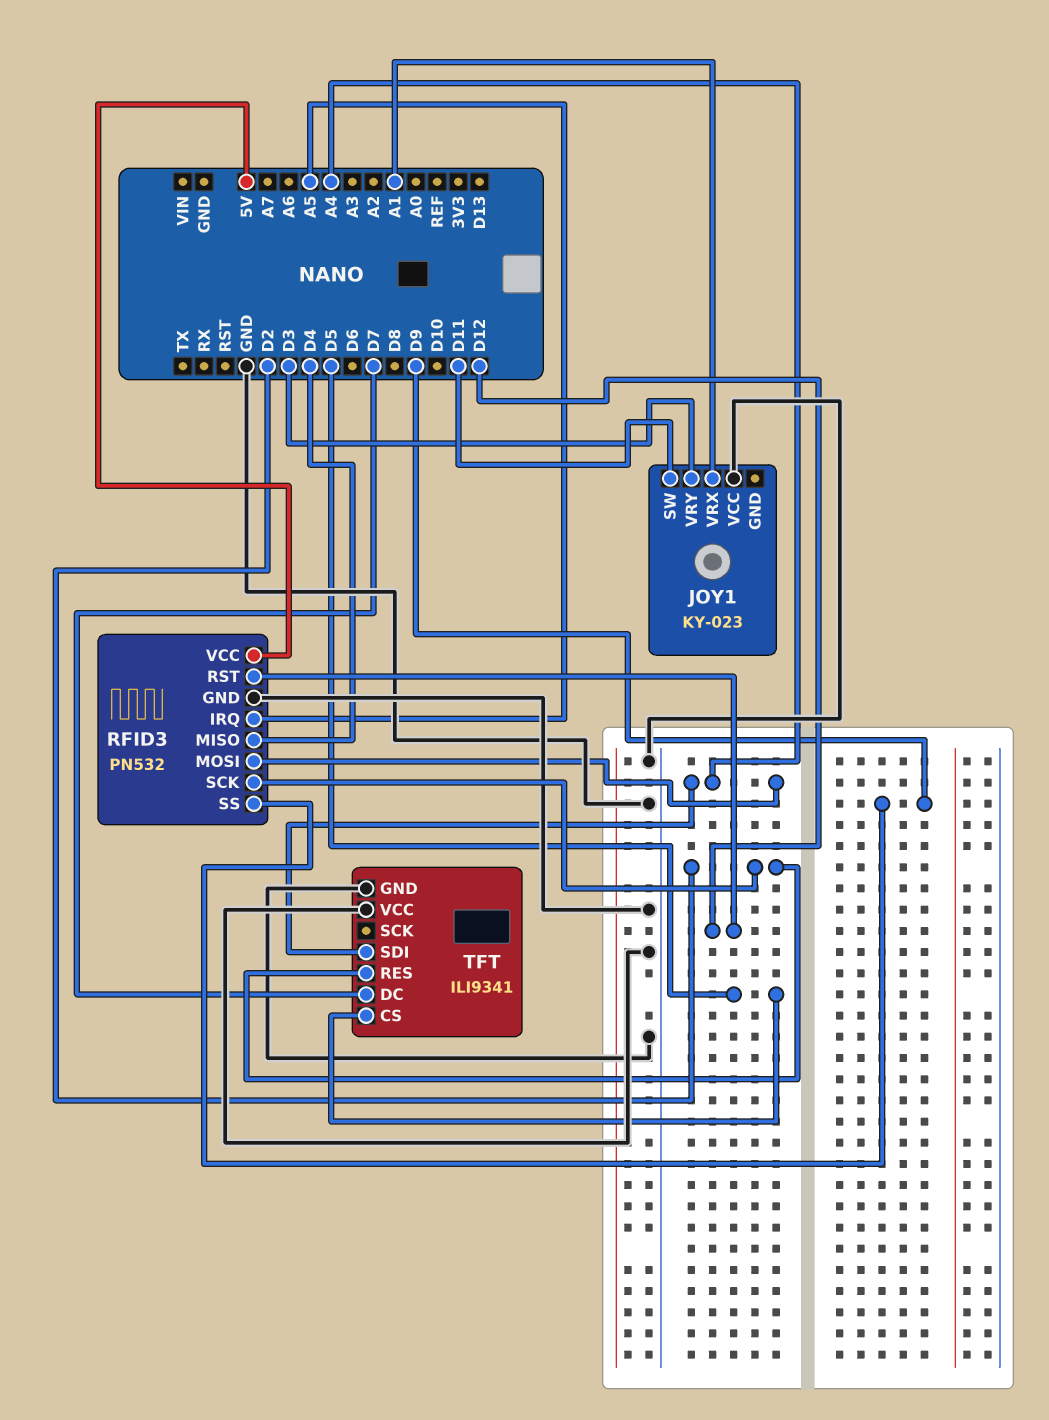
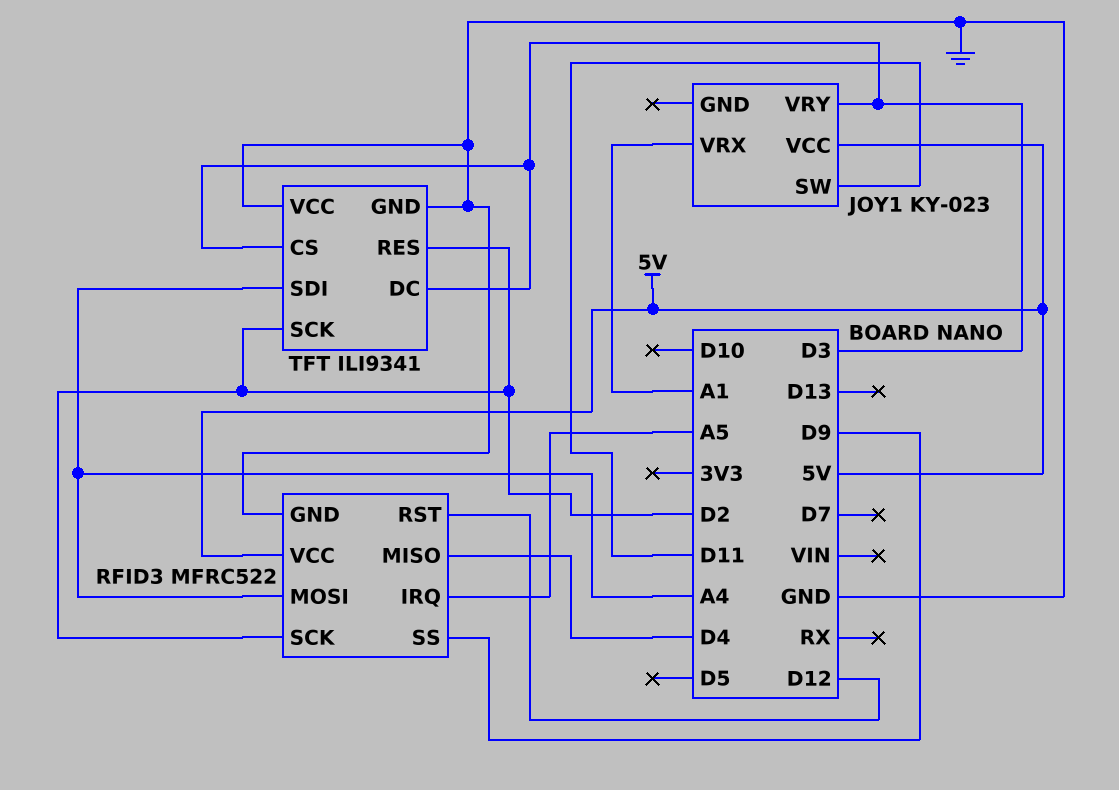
JOY1 pin VCC: GND -> 5V
RFID3: PN532 -> MFRC522
TFT pin CS: D5 -> D3
TFT pin DC: D7 -> D3
TFT pin SCK: none -> D2

